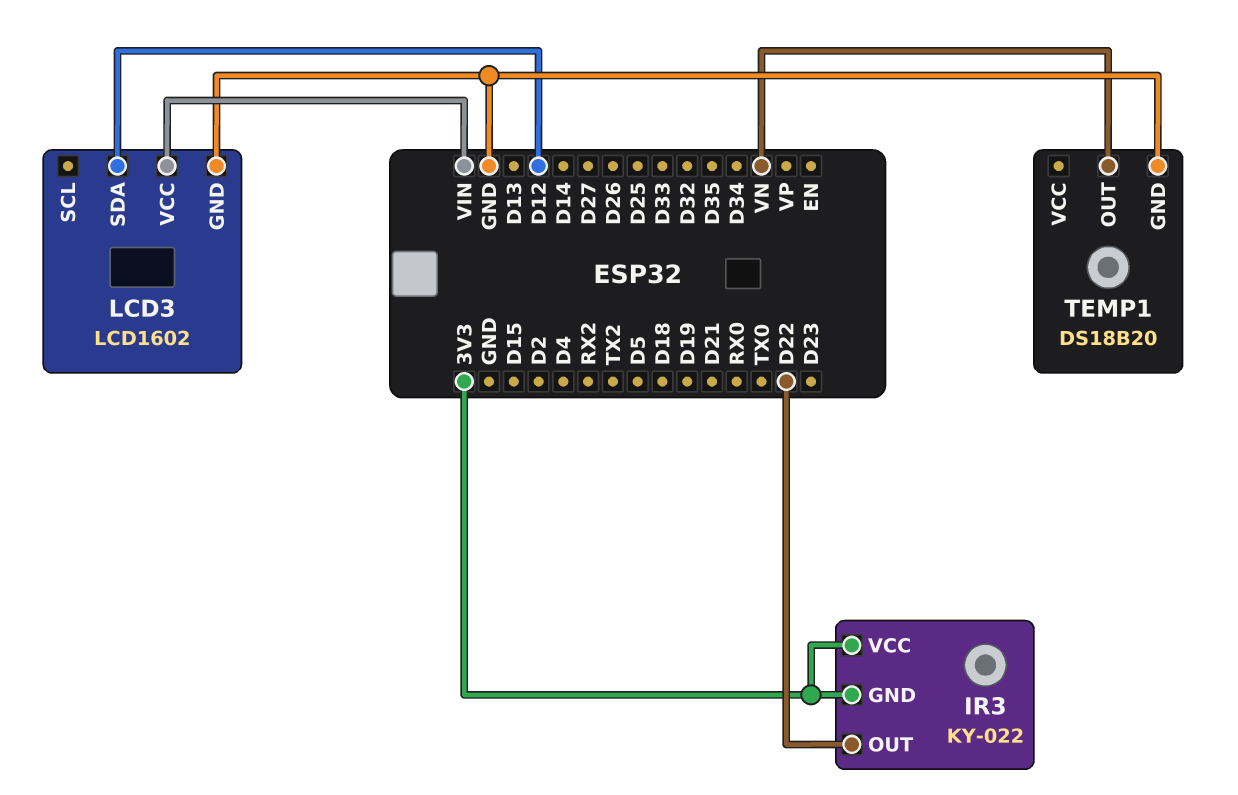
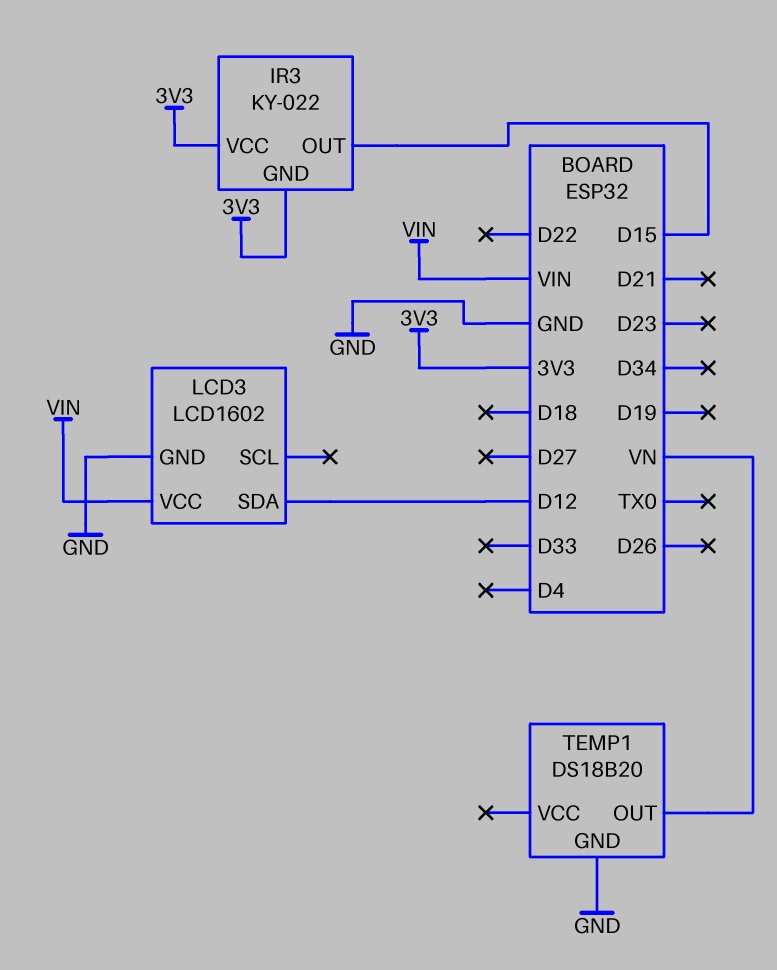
IR3 pin OUT: D22 -> D15

